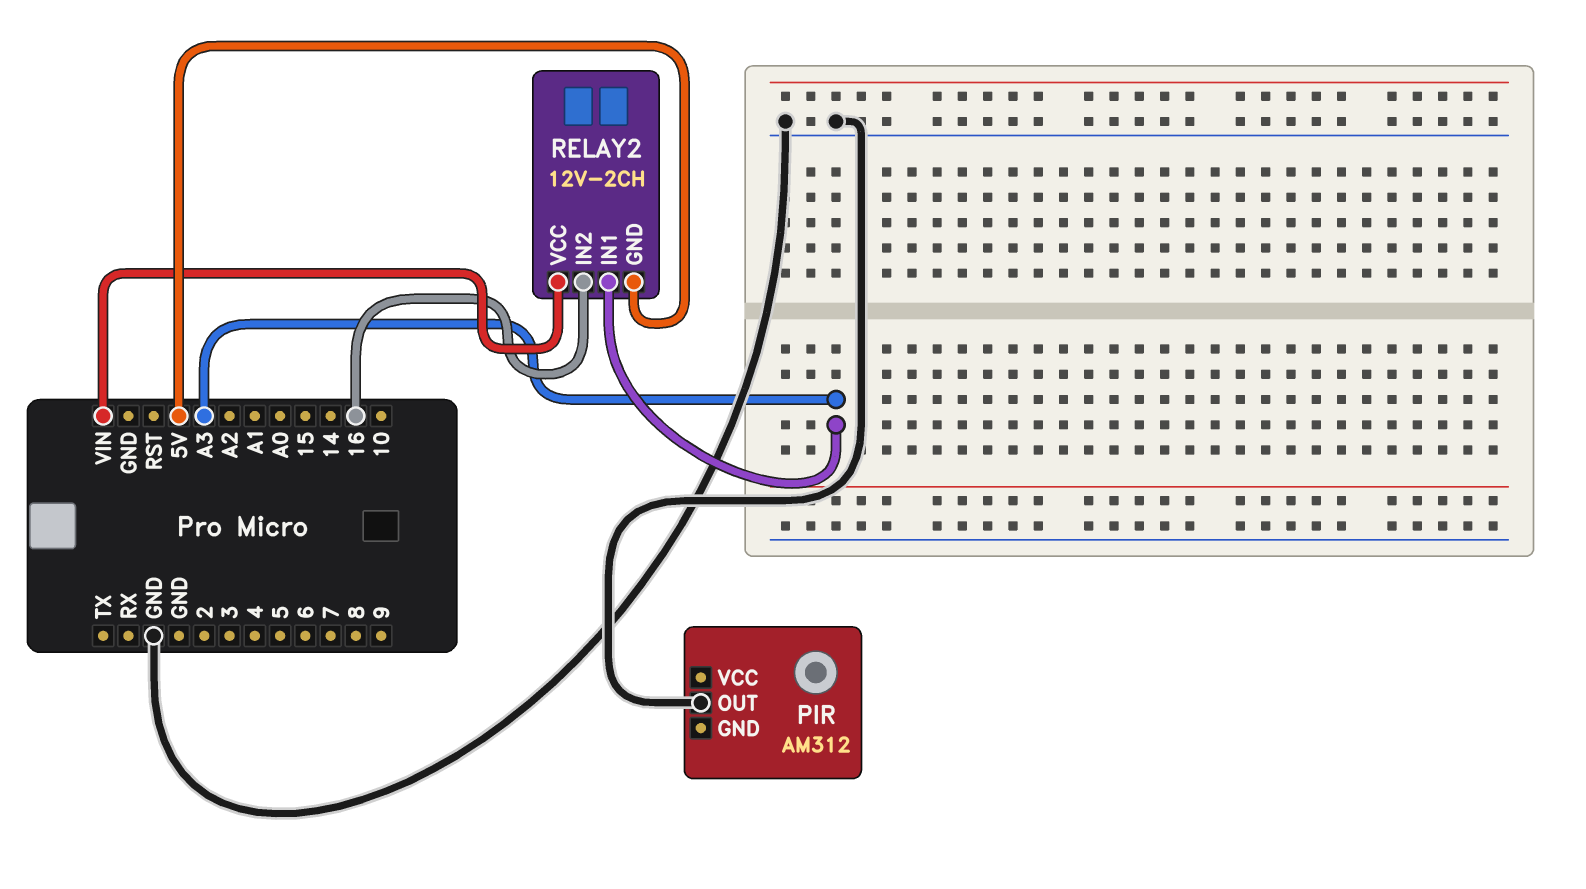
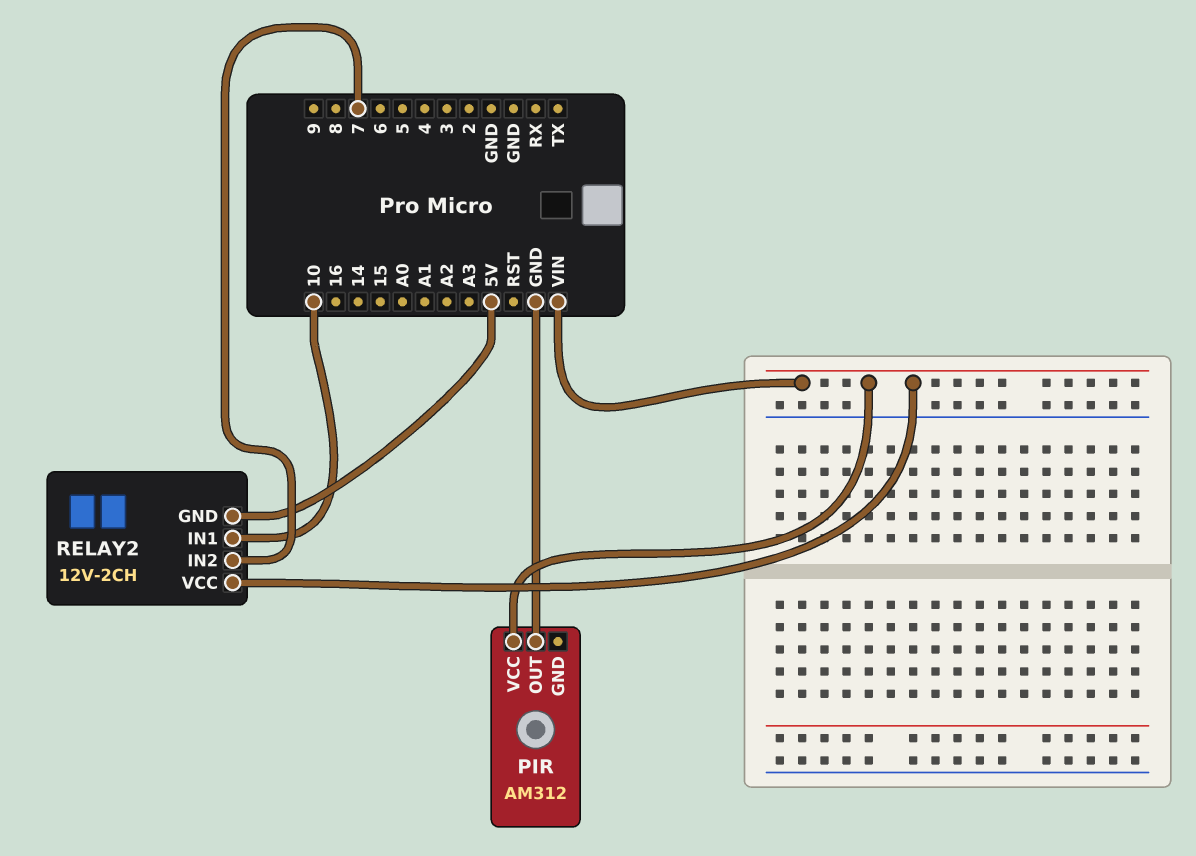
PIR pin VCC: none -> VIN
RELAY2 pin IN1: A3 -> 10
RELAY2 pin IN2: 16 -> 7

